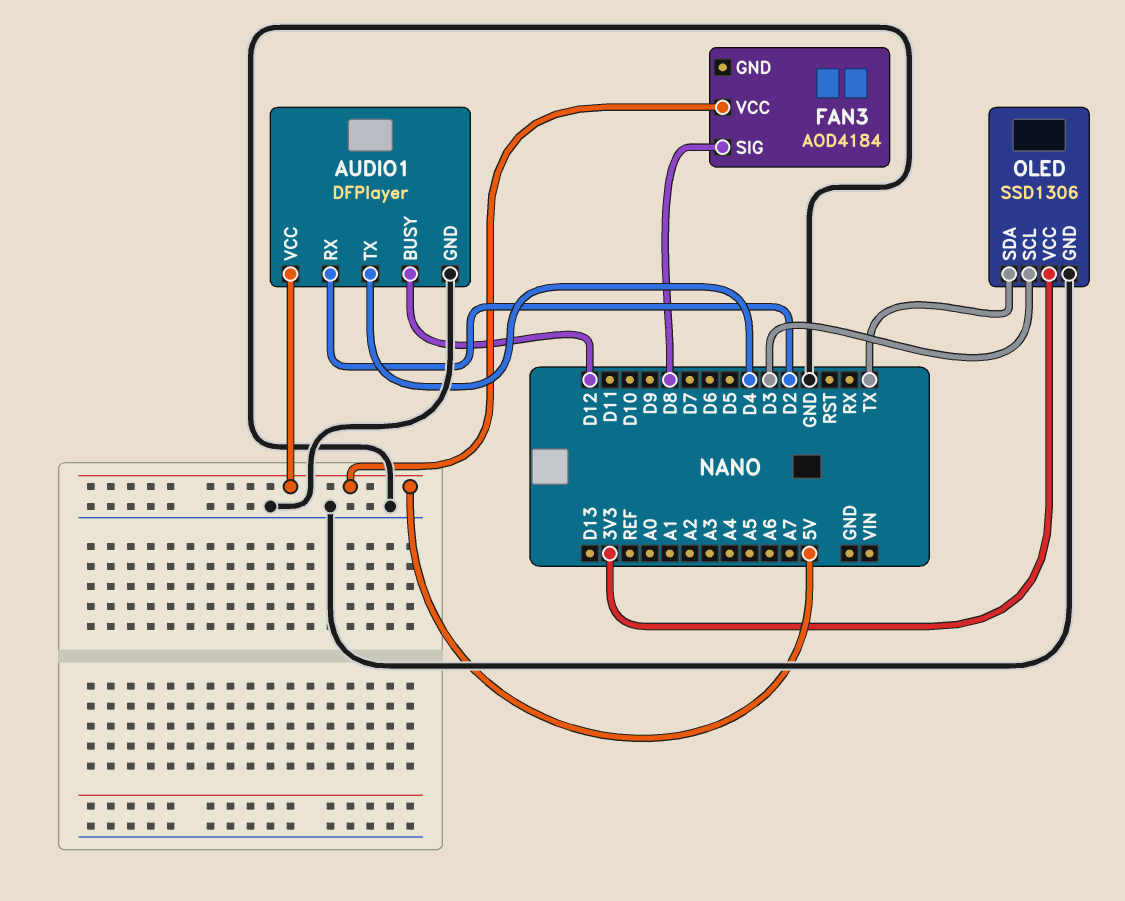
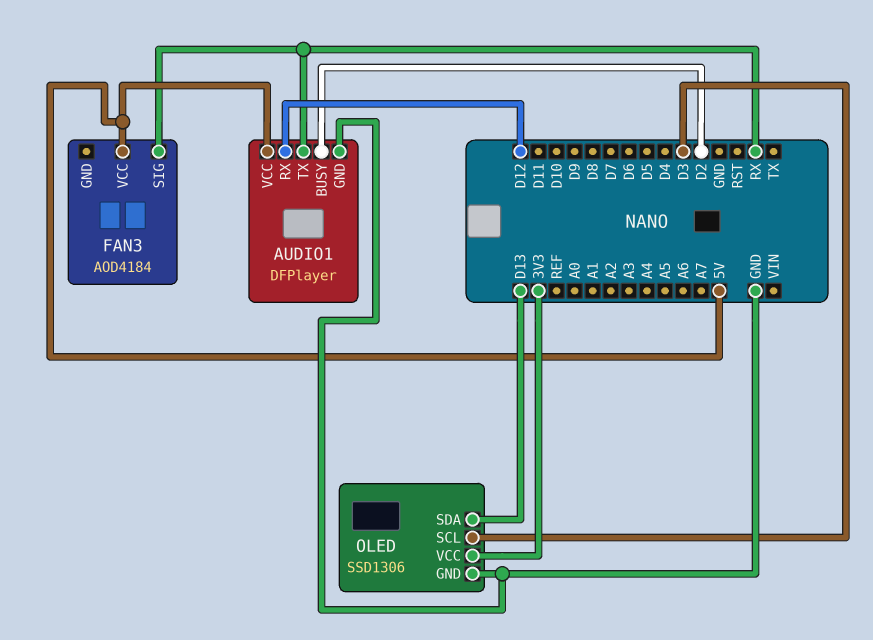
AUDIO1 pin BUSY: D12 -> D2
AUDIO1 pin RX: D2 -> D12
AUDIO1 pin TX: D4 -> RX
FAN3 pin SIG: D8 -> RX
OLED pin SDA: TX -> D13

